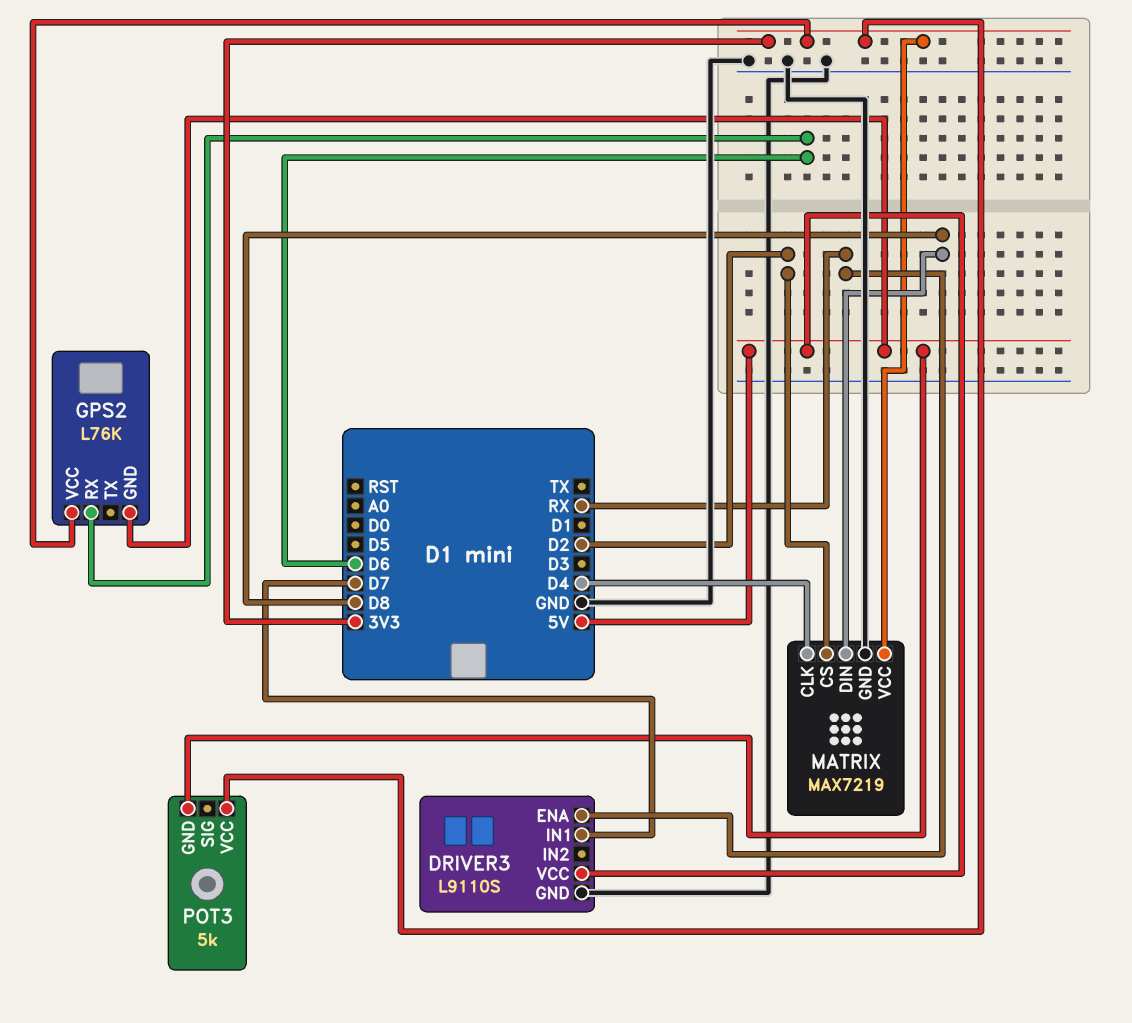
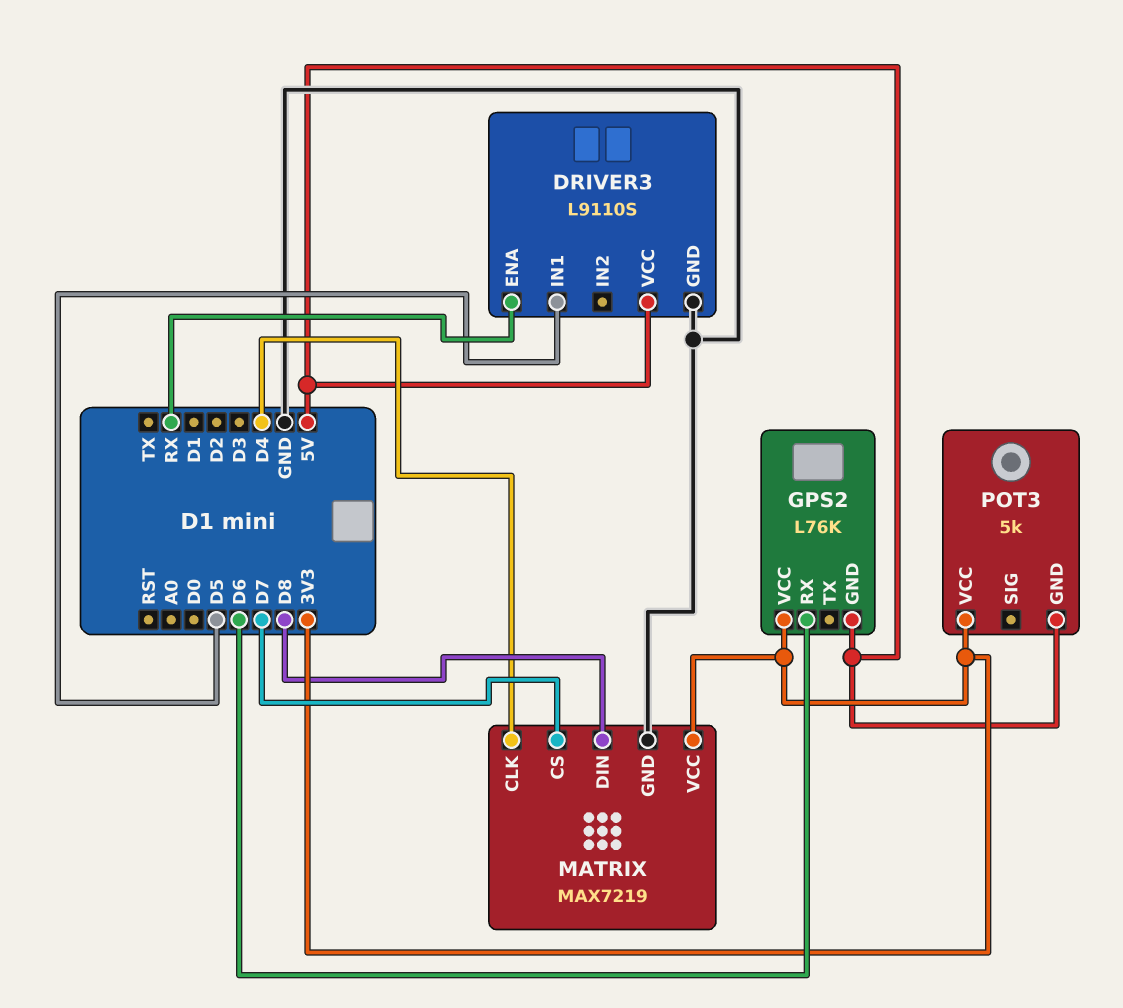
DRIVER3 pin IN1: D7 -> D5
MATRIX pin CS: D2 -> D7

